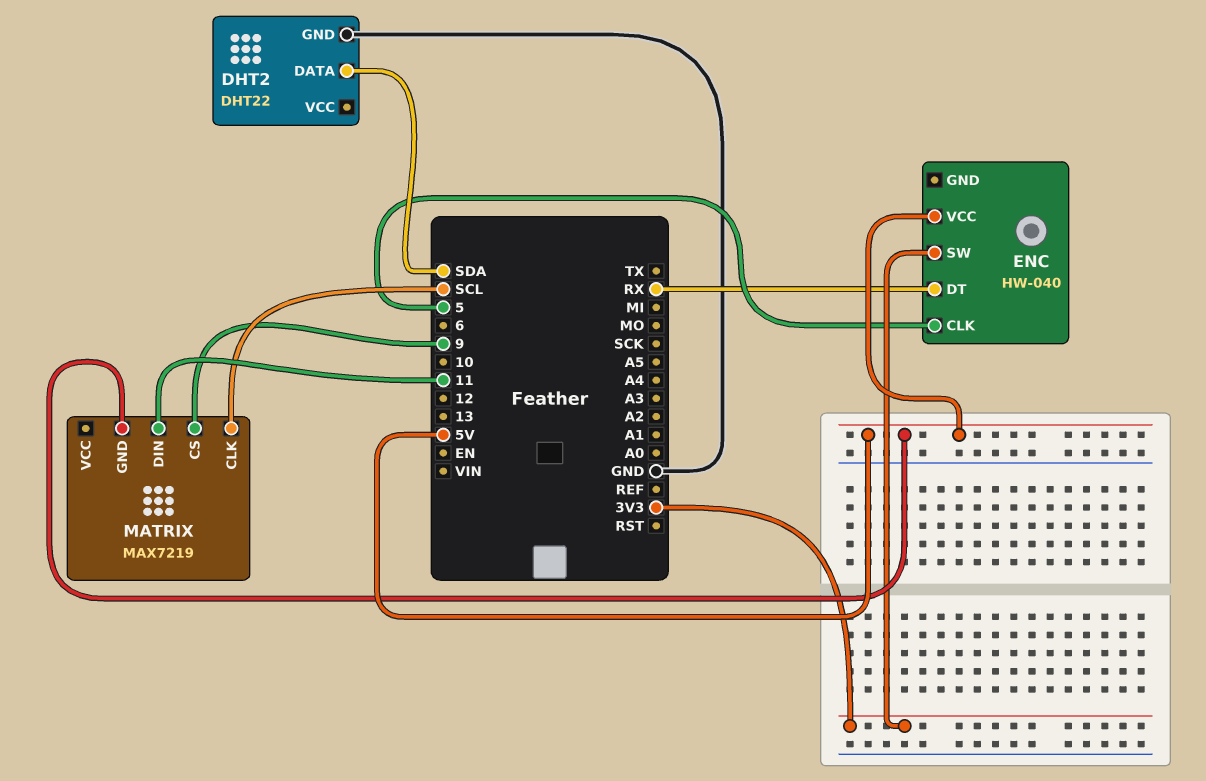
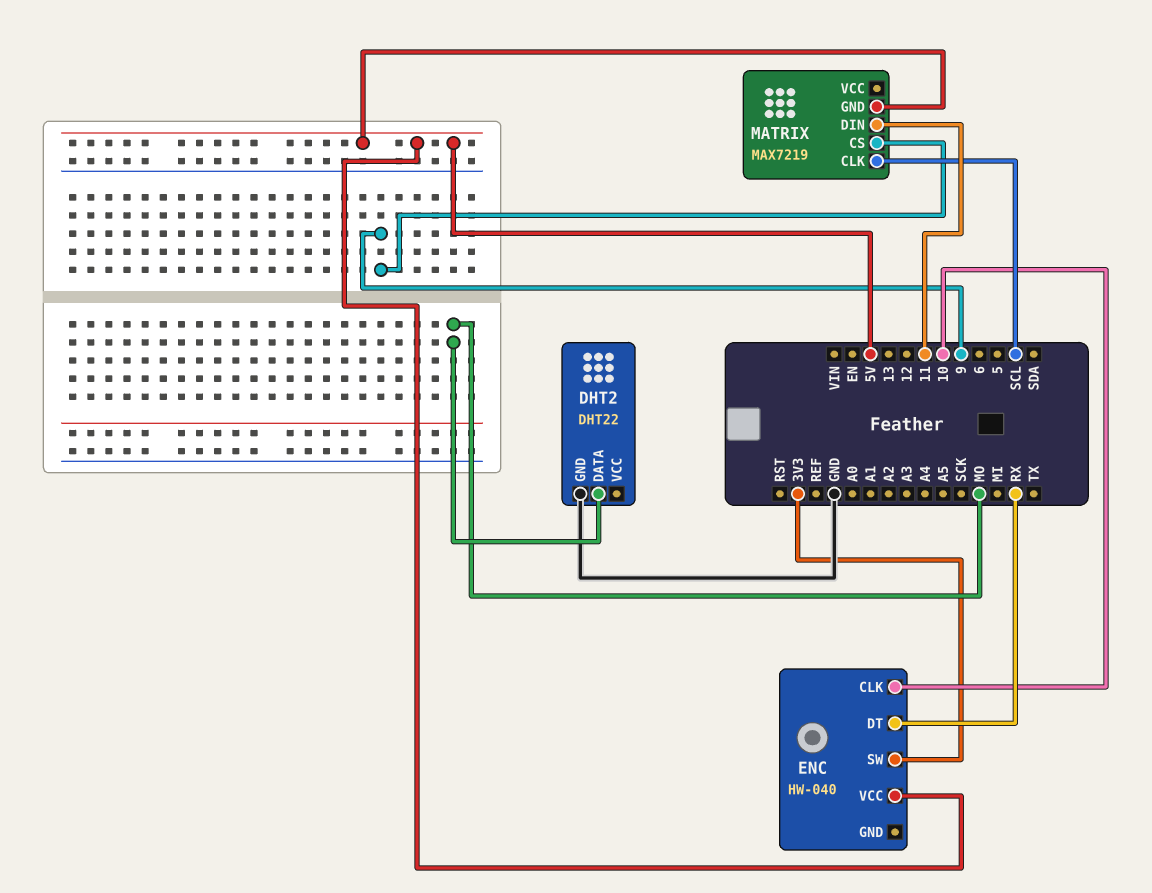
DHT2 pin DATA: SDA -> MO
ENC pin CLK: 5 -> 10

